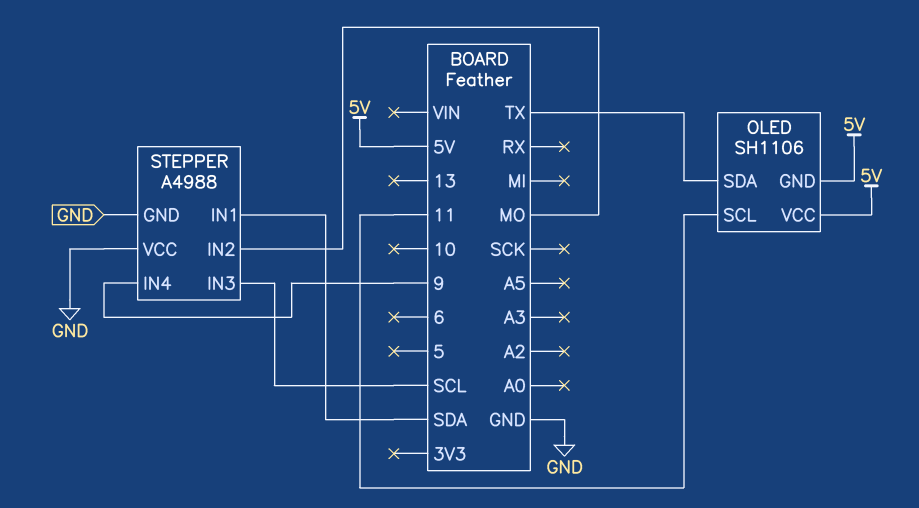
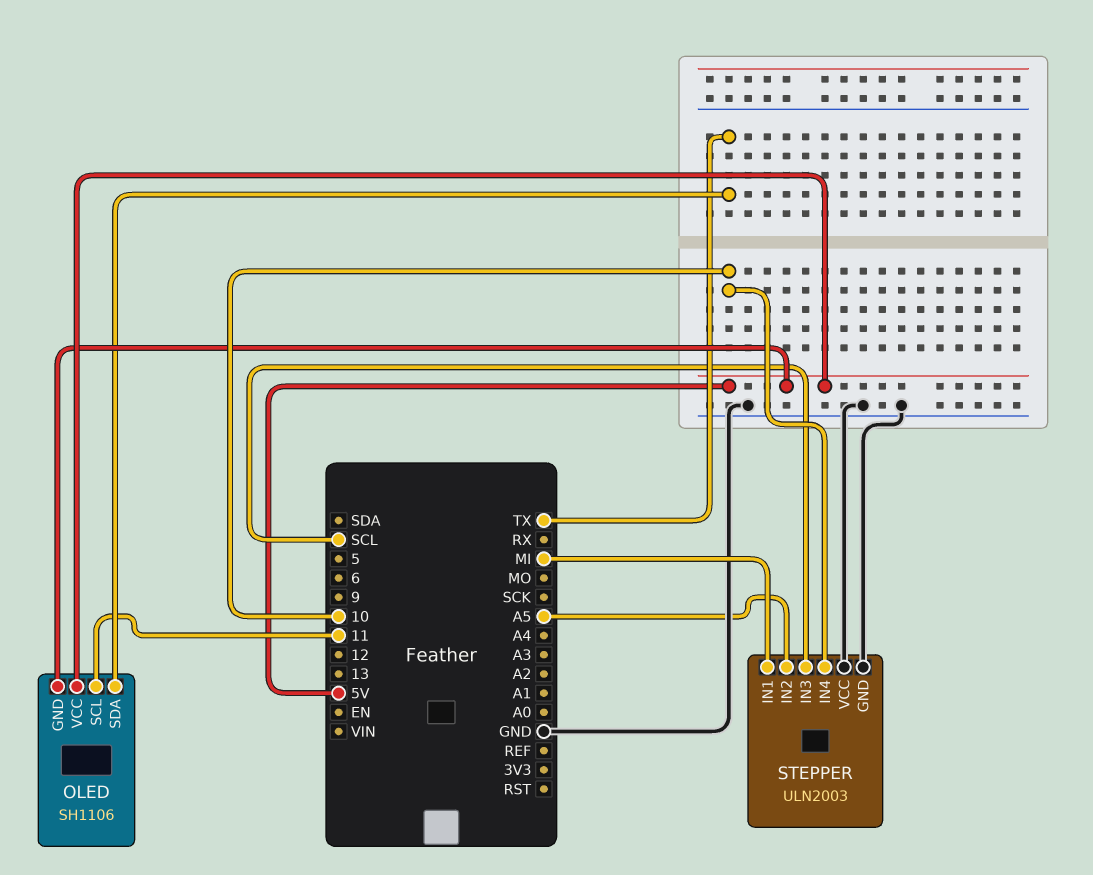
STEPPER: A4988 -> ULN2003
STEPPER pin IN1: SDA -> MI
STEPPER pin IN2: MO -> A5
STEPPER pin IN4: 9 -> 10

